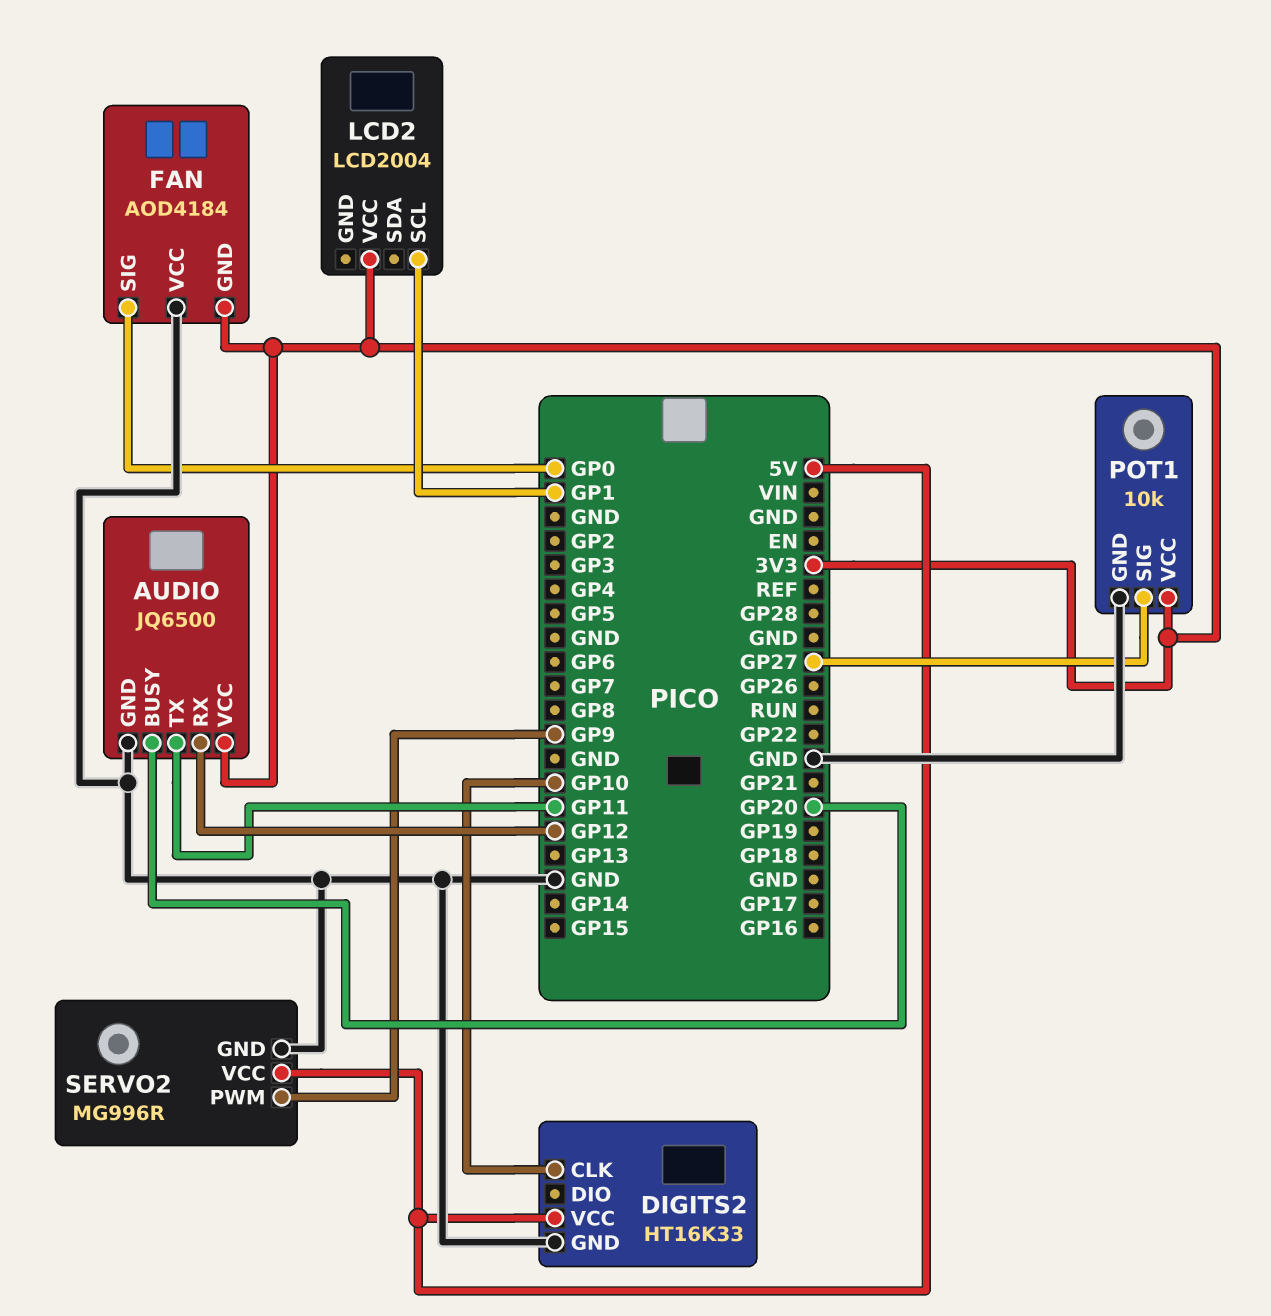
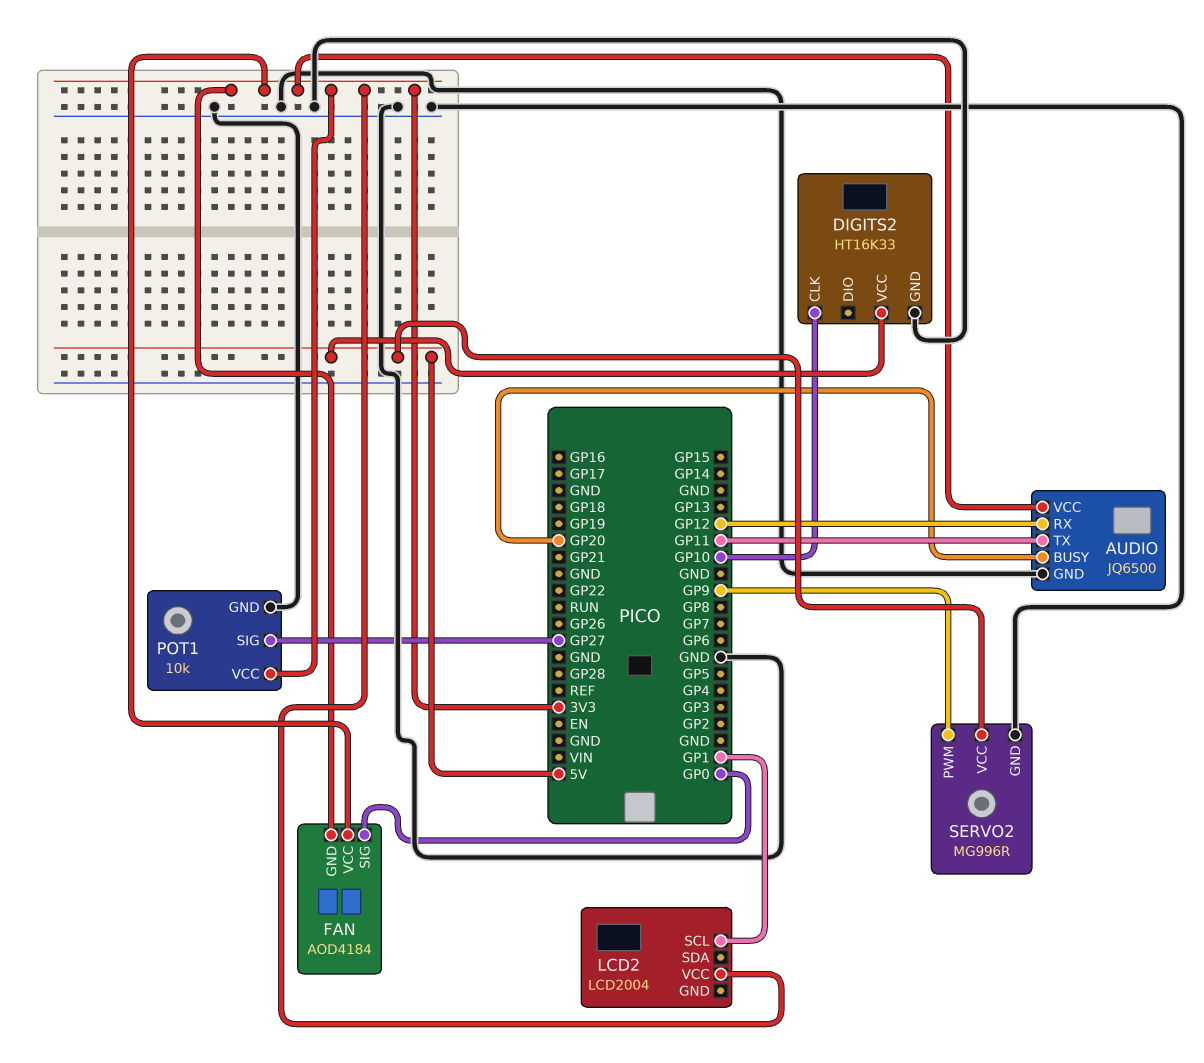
FAN pin VCC: GND -> 3V3

